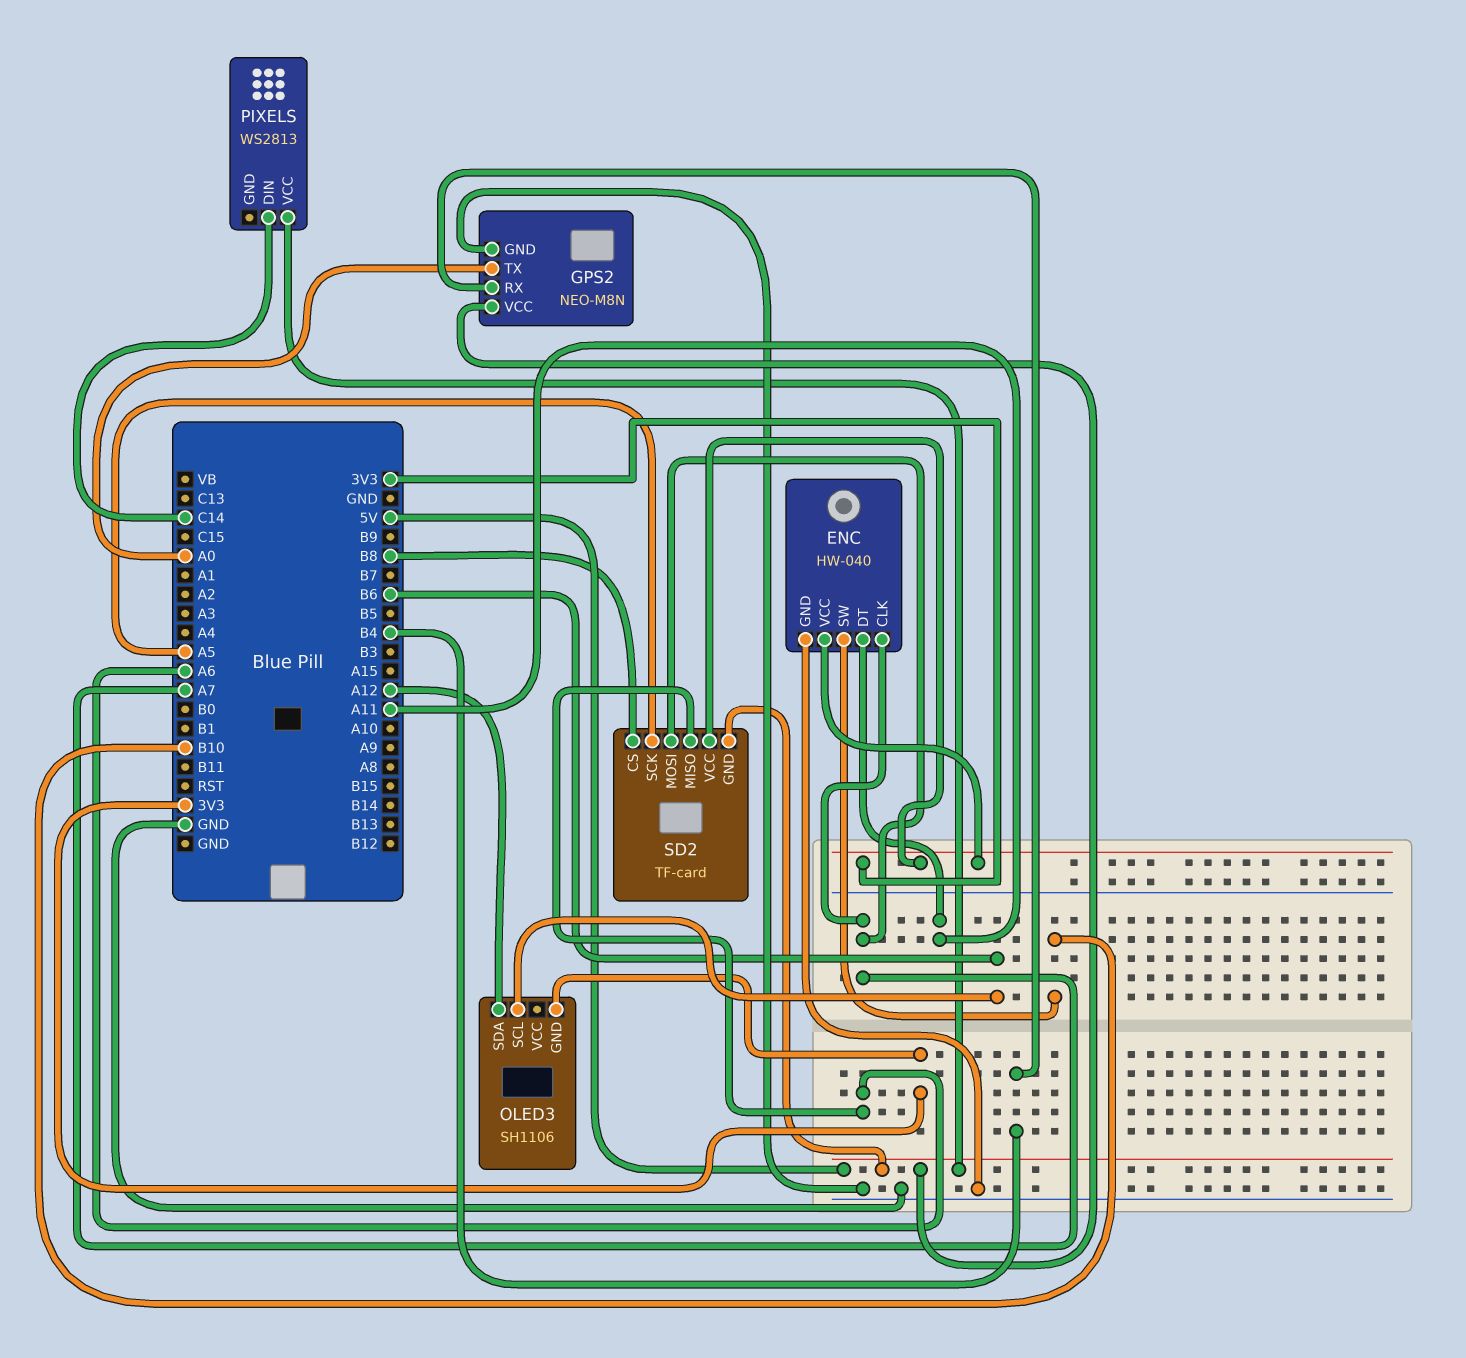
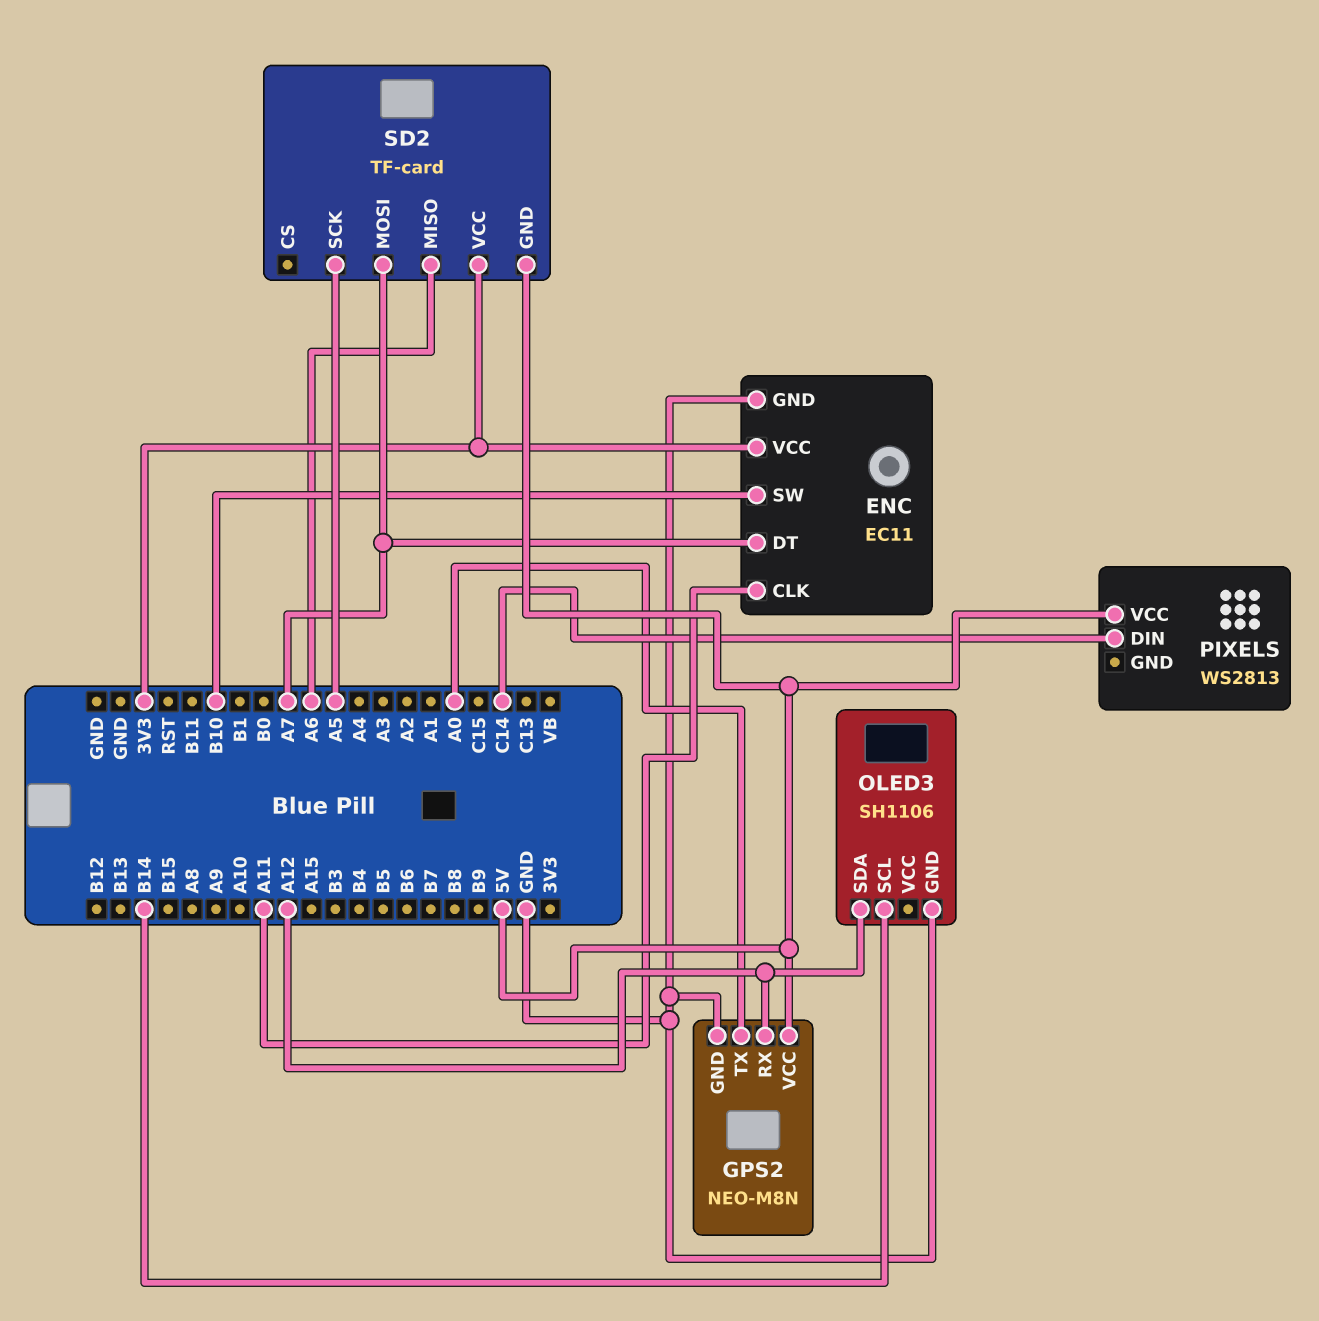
ENC: HW-040 -> EC11
ENC pin CLK: A7 -> A11
ENC pin DT: A11 -> A7
GPS2 pin RX: B4 -> A12
OLED3 pin GND: 3V3 -> GND
OLED3 pin SCL: B6 -> B14
SD2 pin CS: B8 -> none

